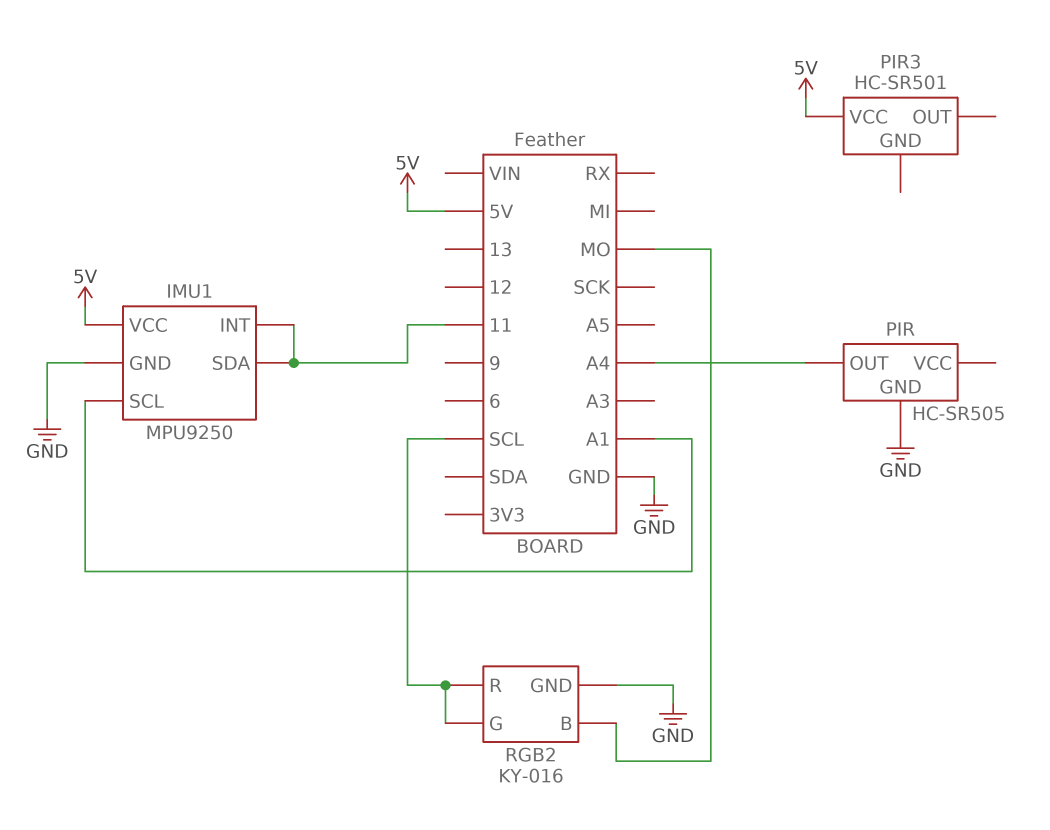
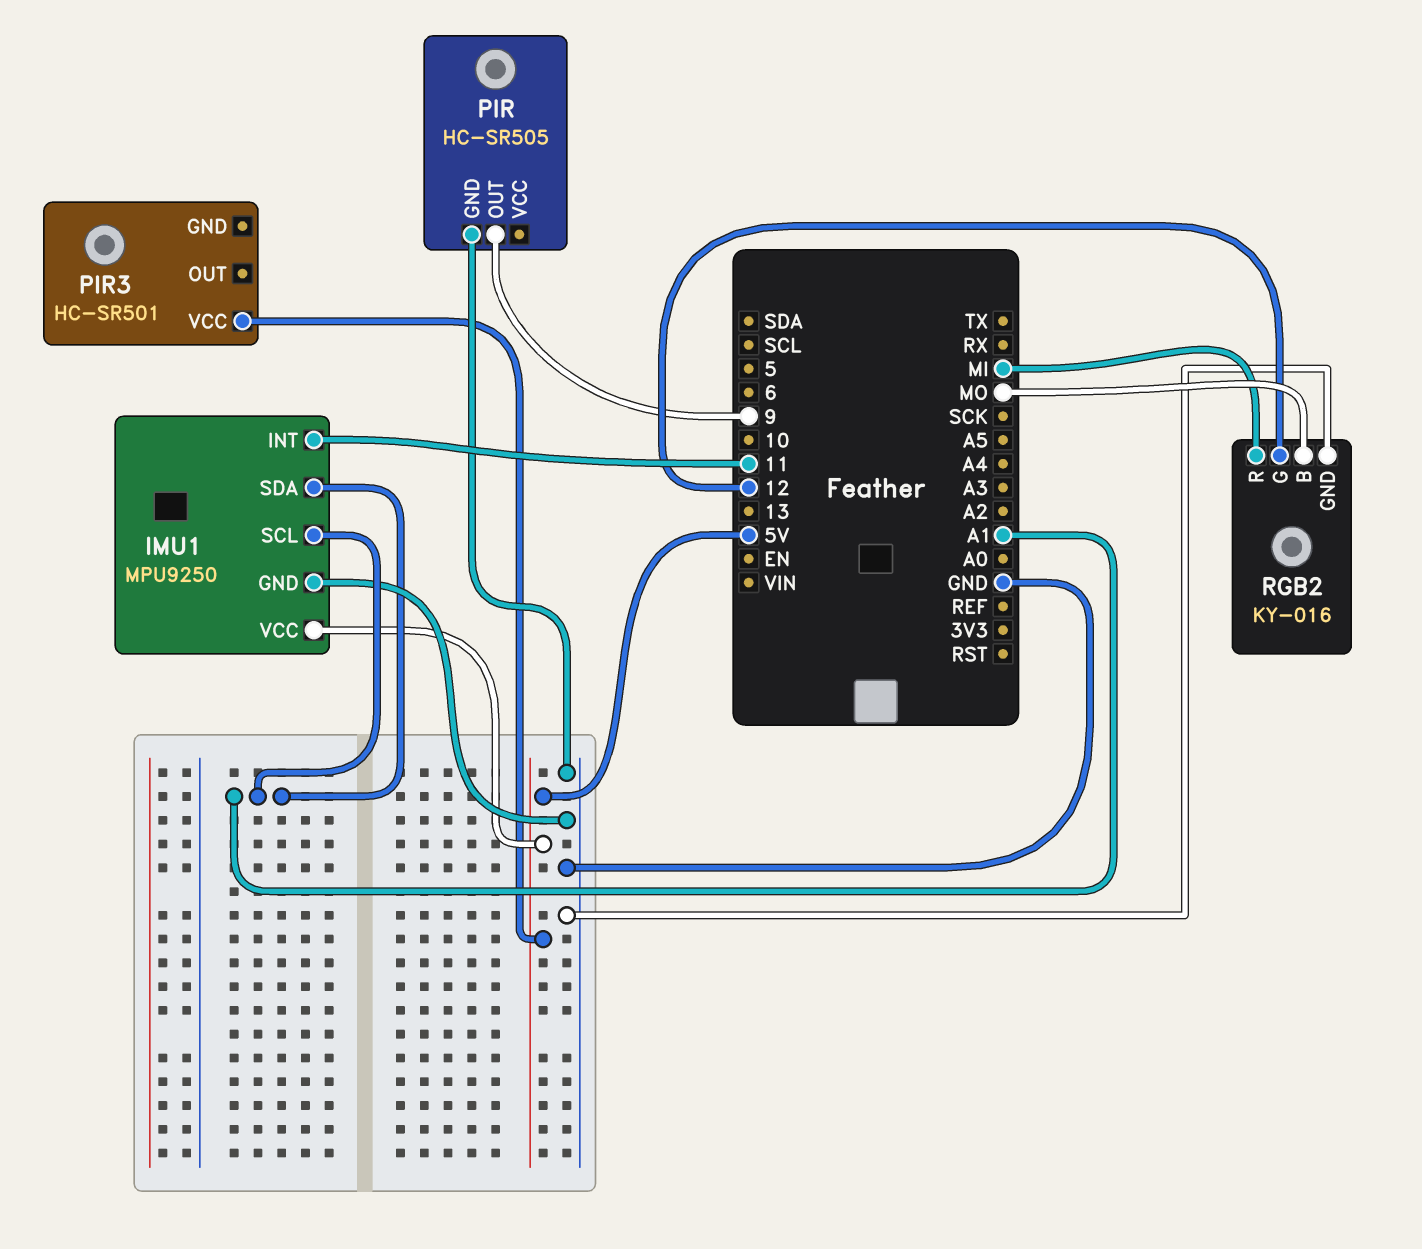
IMU1 pin SDA: 11 -> A1
PIR pin OUT: A4 -> 9
RGB2 pin G: SCL -> 12
RGB2 pin R: SCL -> MI

